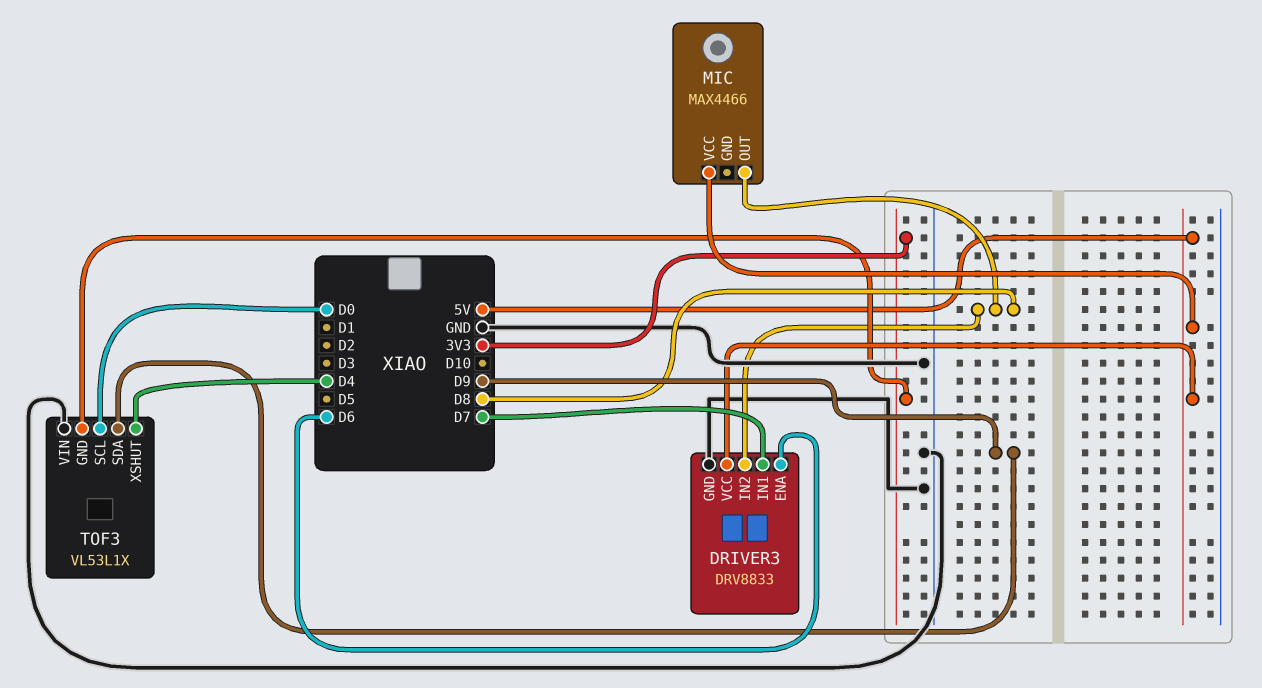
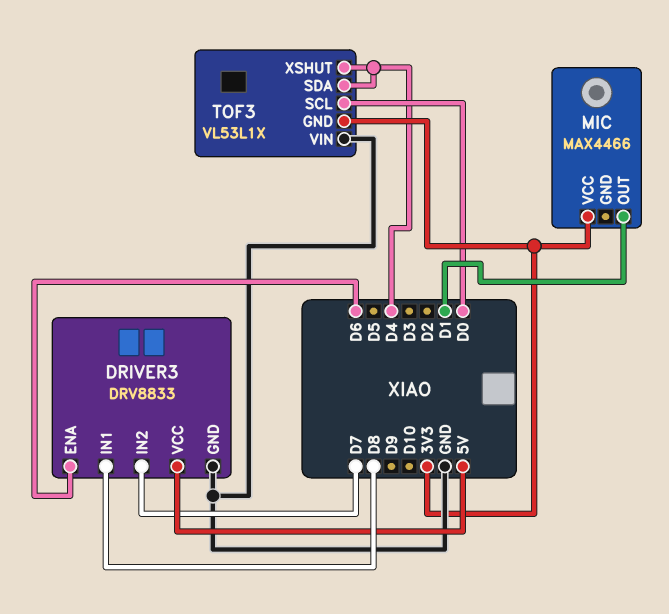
DRIVER3 pin IN1: D7 -> D8
DRIVER3 pin IN2: D8 -> D7
MIC pin OUT: D8 -> D1
MIC pin VCC: 5V -> 3V3
TOF3 pin SDA: D9 -> D4

